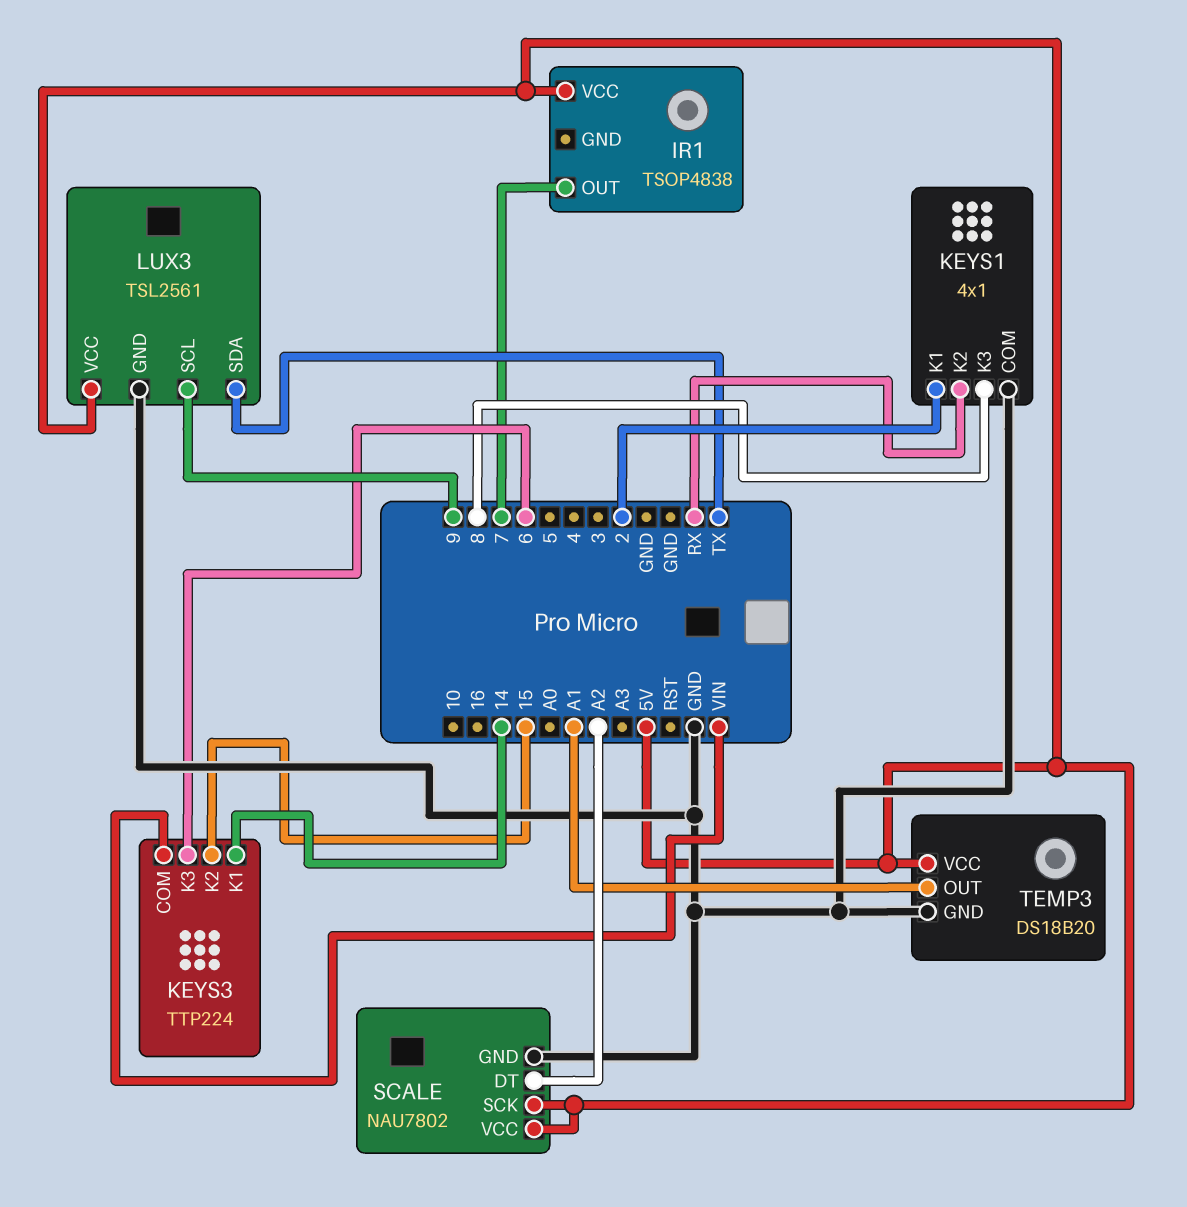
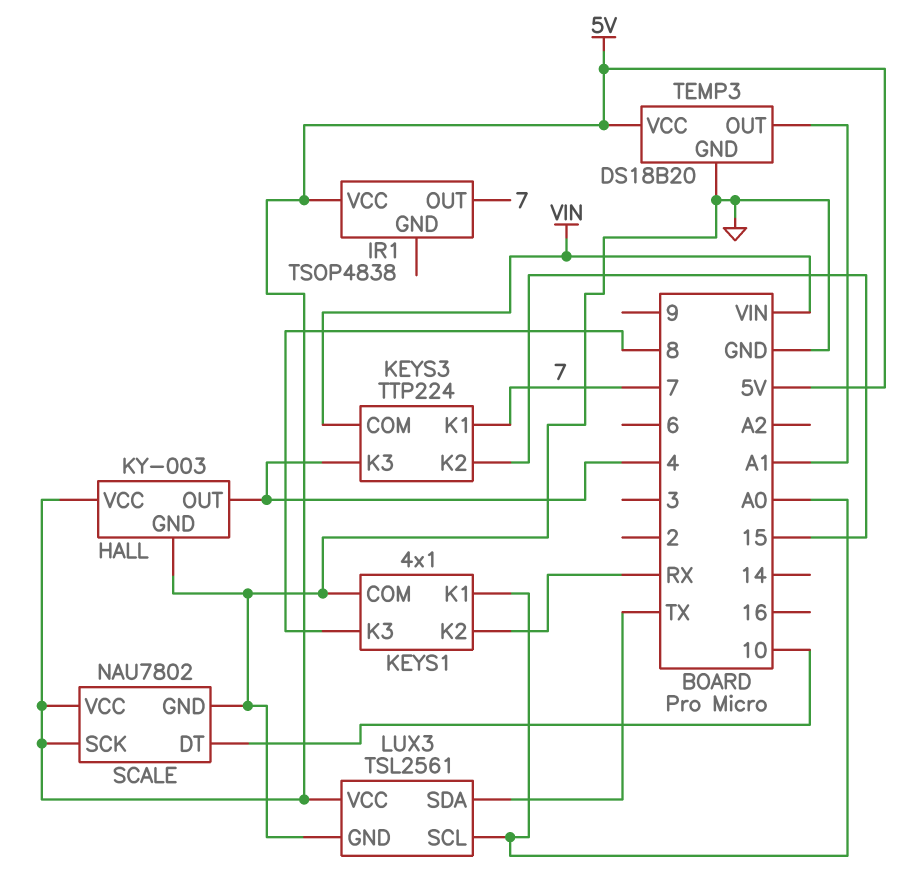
HALL: none -> KY-003
HALL pin GND: none -> GND
HALL pin OUT: none -> 4
HALL pin VCC: none -> 5V
KEYS1 pin K1: 2 -> A0
KEYS3 pin K1: 14 -> 7
KEYS3 pin K3: 6 -> 4
LUX3 pin SCL: 9 -> A0
SCALE pin DT: A2 -> 10

